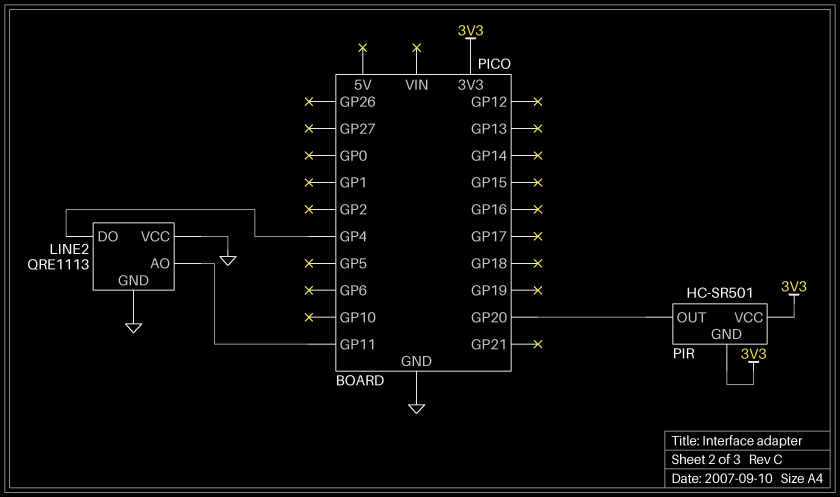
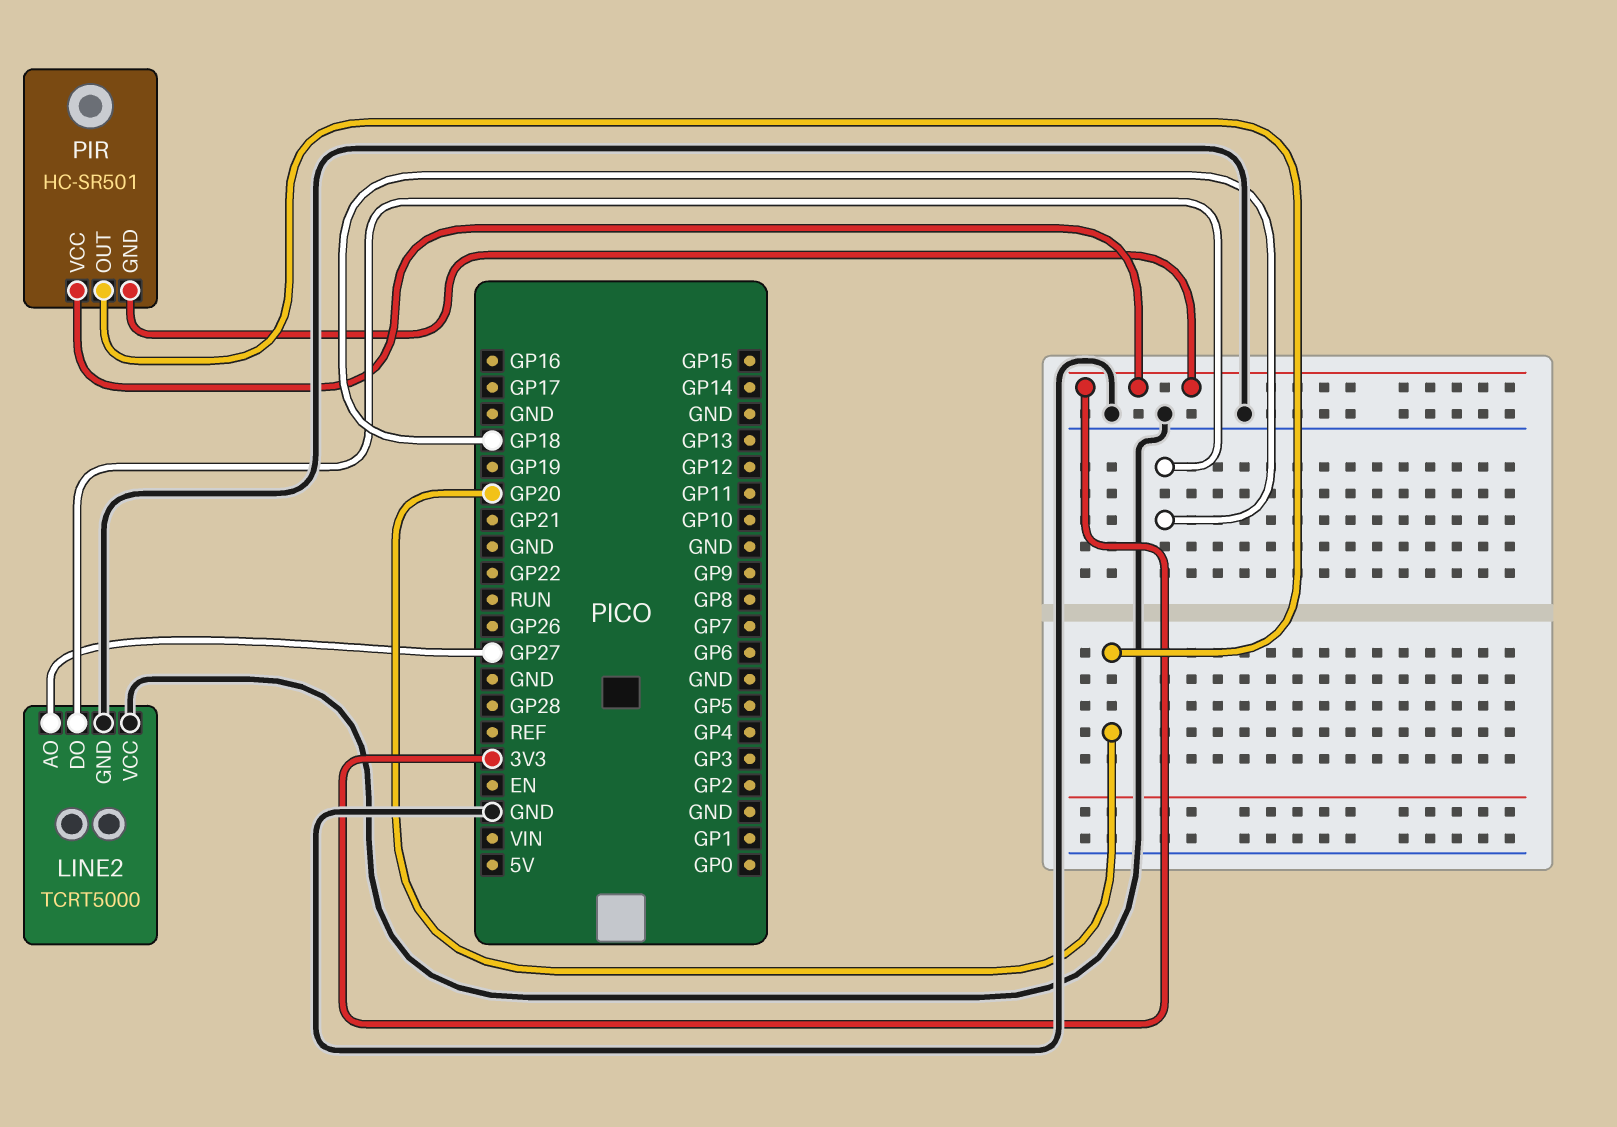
LINE2: QRE1113 -> TCRT5000
LINE2 pin AO: GP11 -> GP27
LINE2 pin DO: GP4 -> GP18

